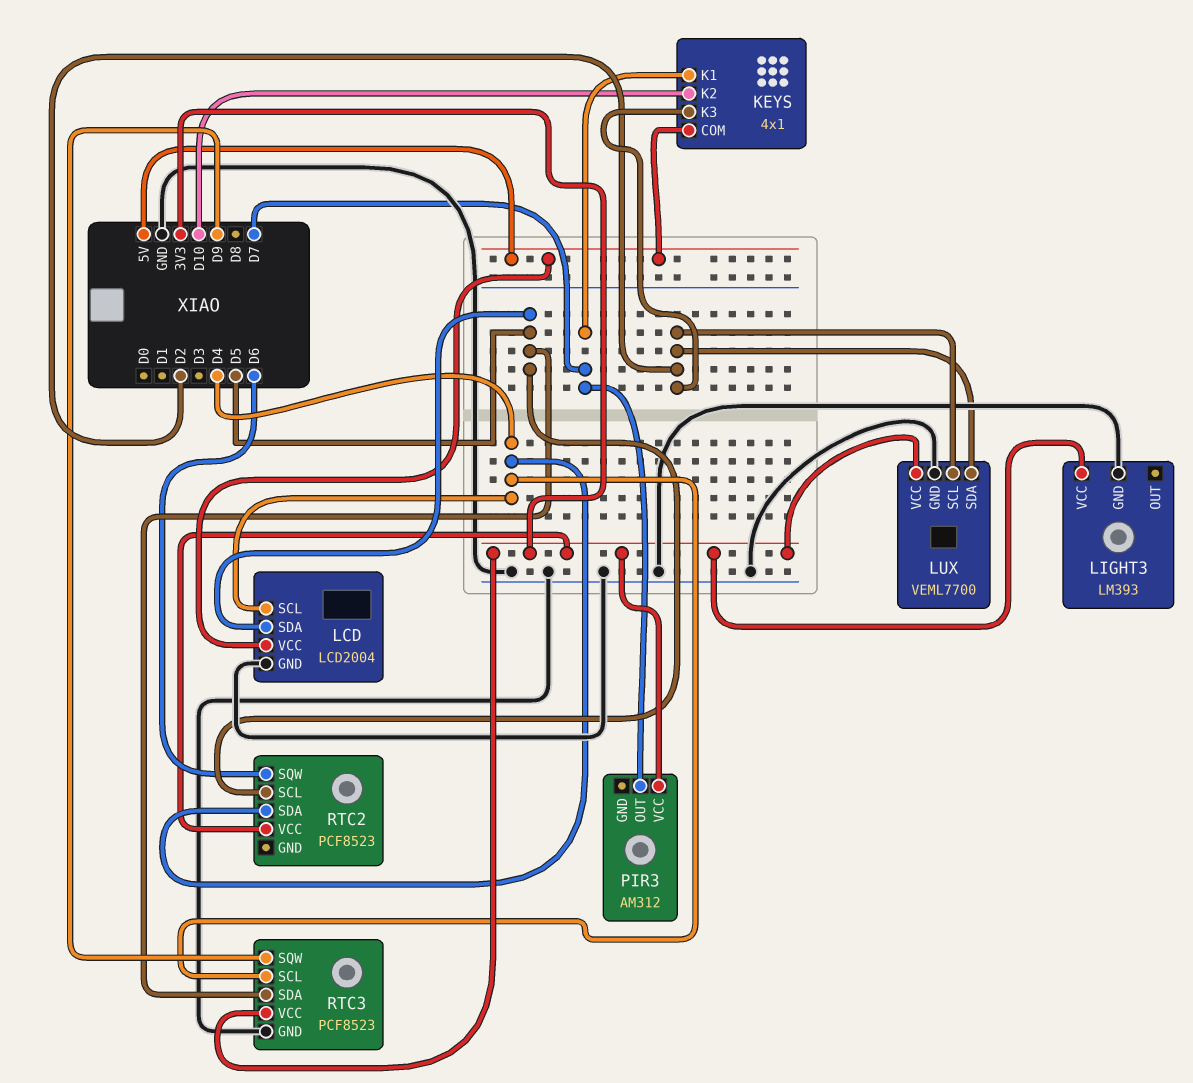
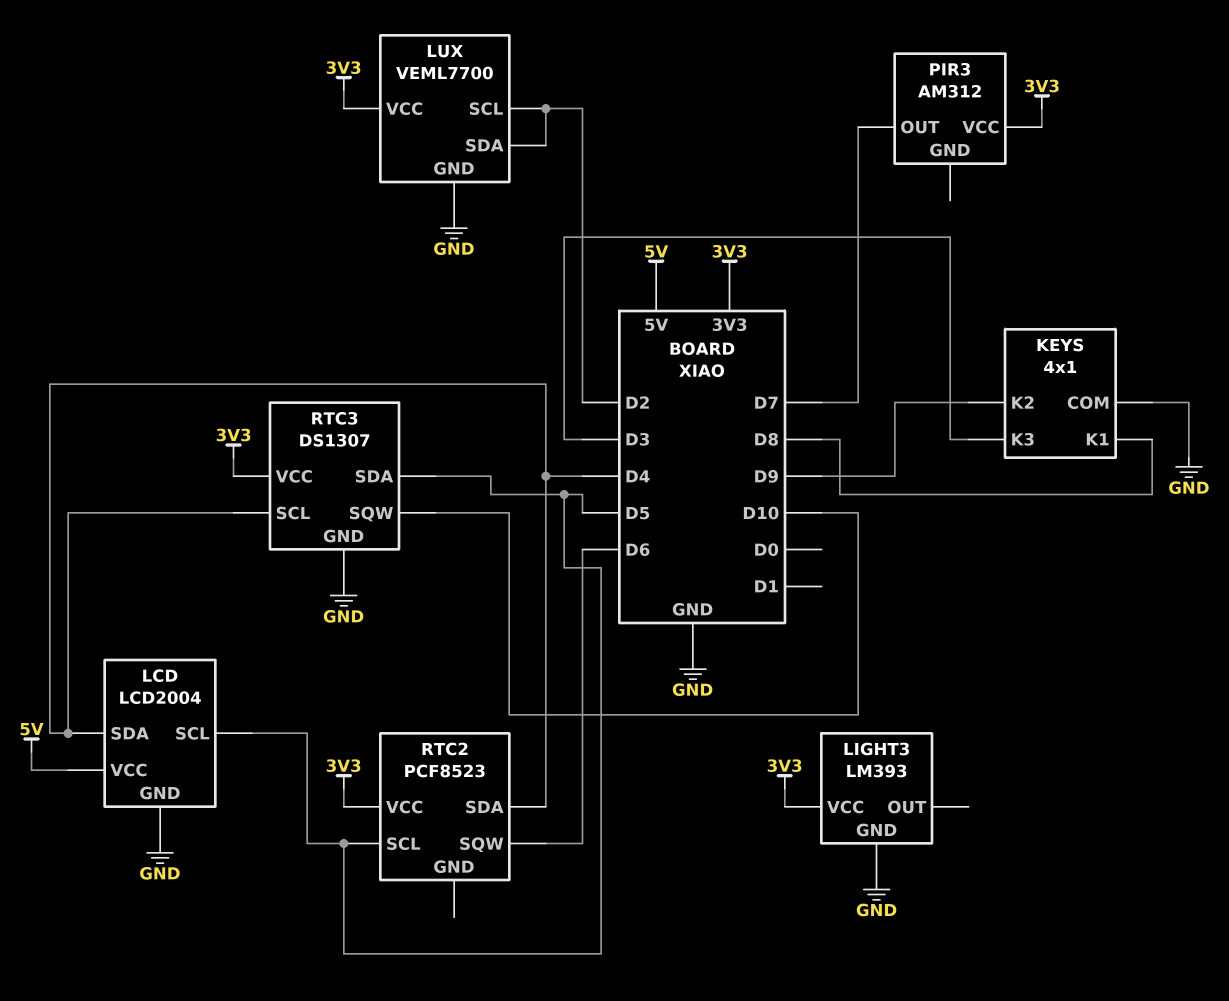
KEYS pin COM: 5V -> GND
KEYS pin K1: D7 -> D8
KEYS pin K2: D10 -> D9
KEYS pin K3: D2 -> D3
LCD pin SCL: D4 -> D5
LCD pin SDA: D5 -> D4
RTC3: PCF8523 -> DS1307
RTC3 pin SQW: D9 -> D10

